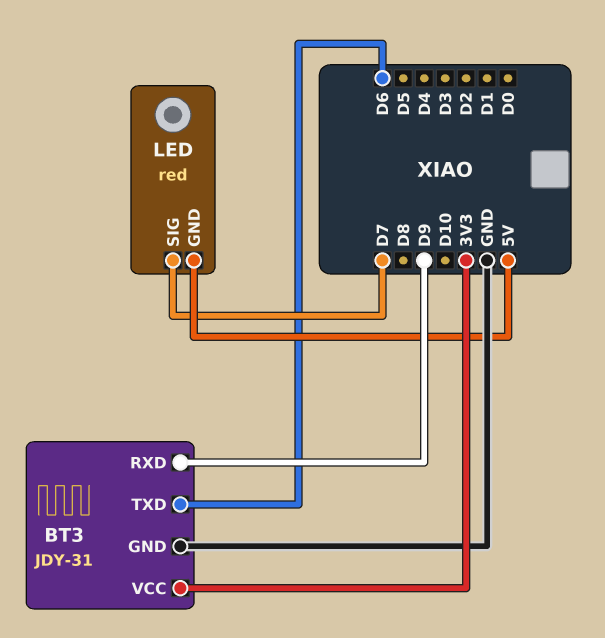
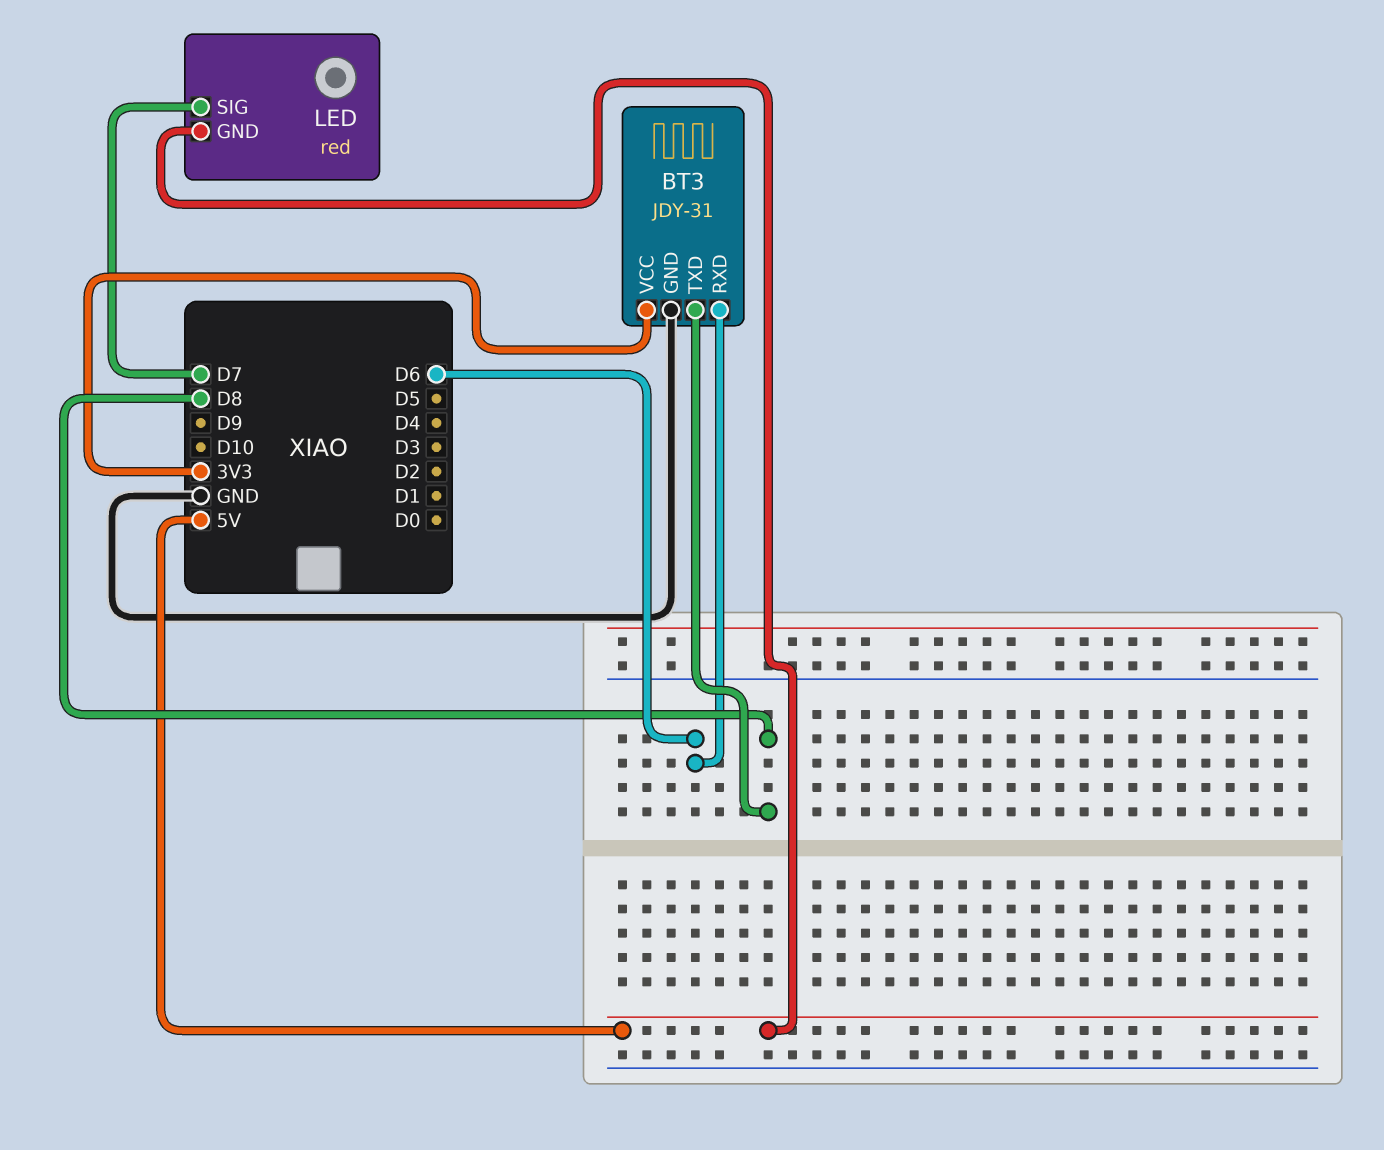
BT3 pin RXD: D9 -> D6
BT3 pin TXD: D6 -> D8

